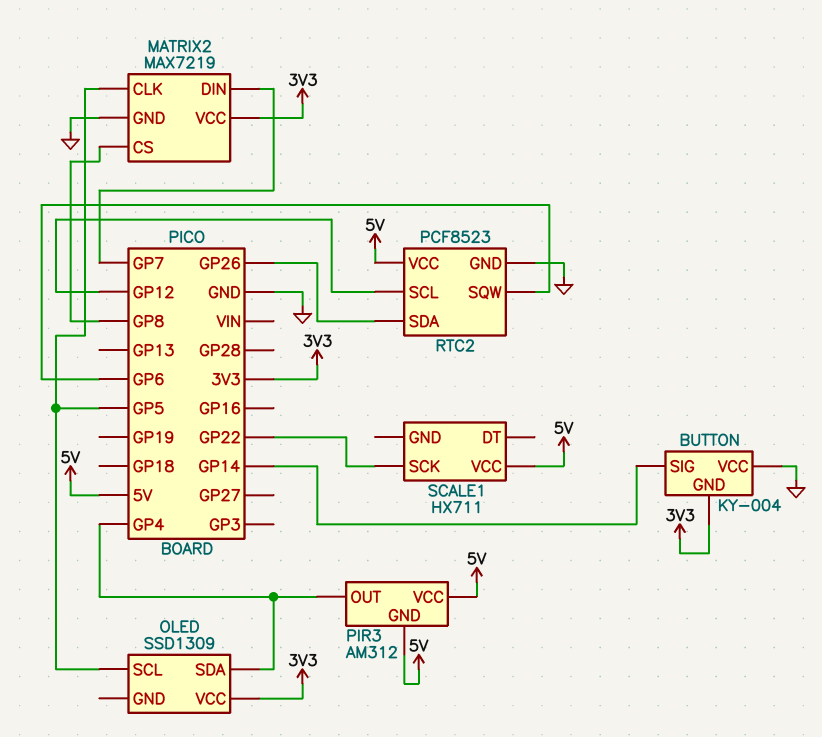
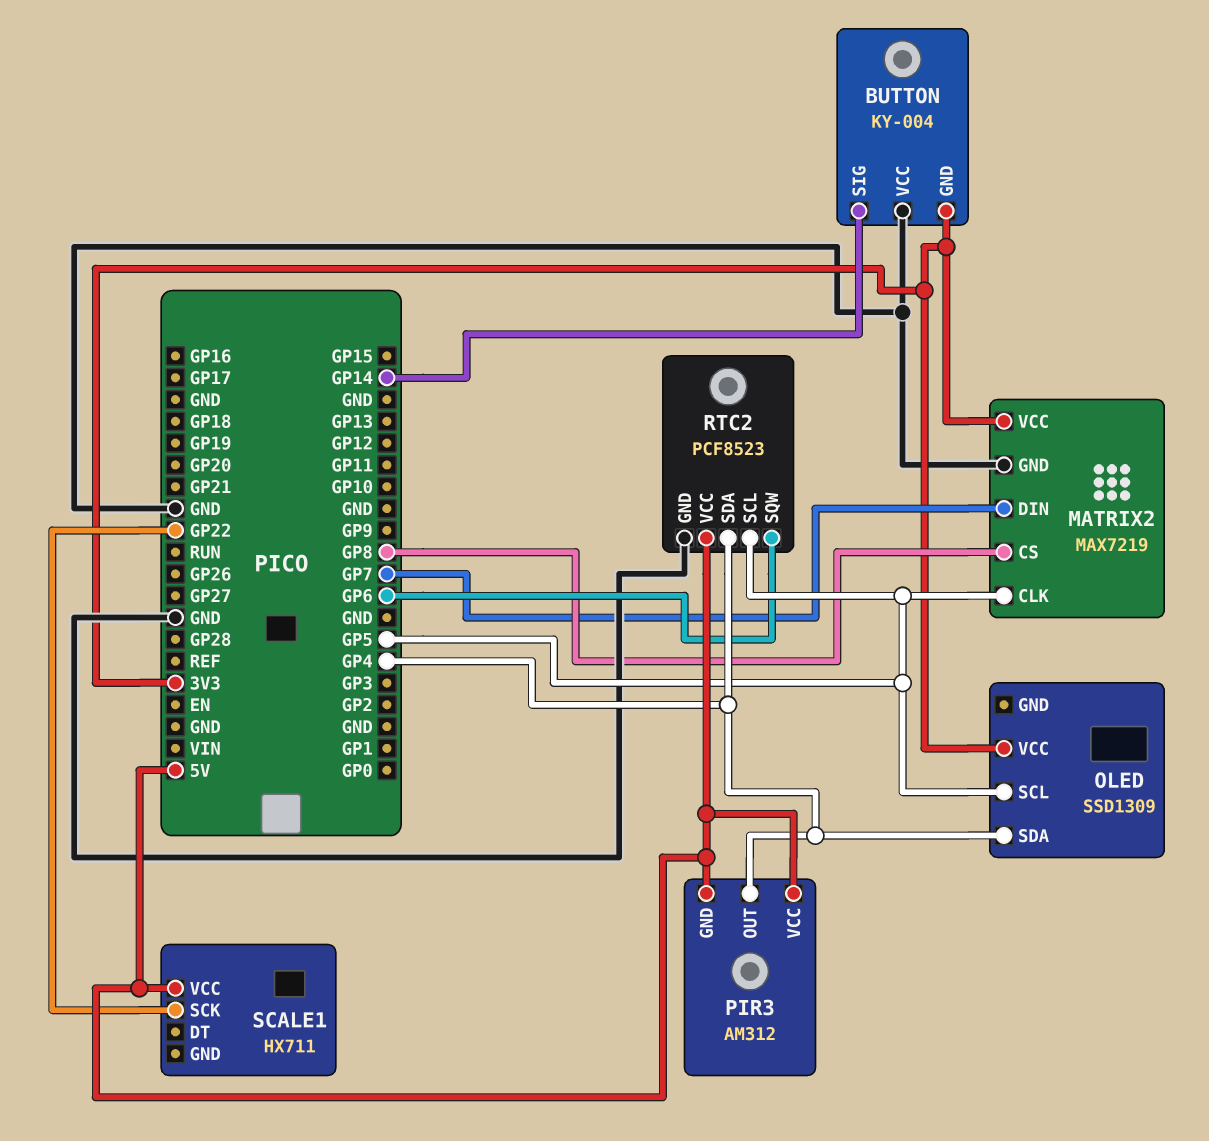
RTC2 pin SCL: GP12 -> GP5
RTC2 pin SDA: GP26 -> GP4

